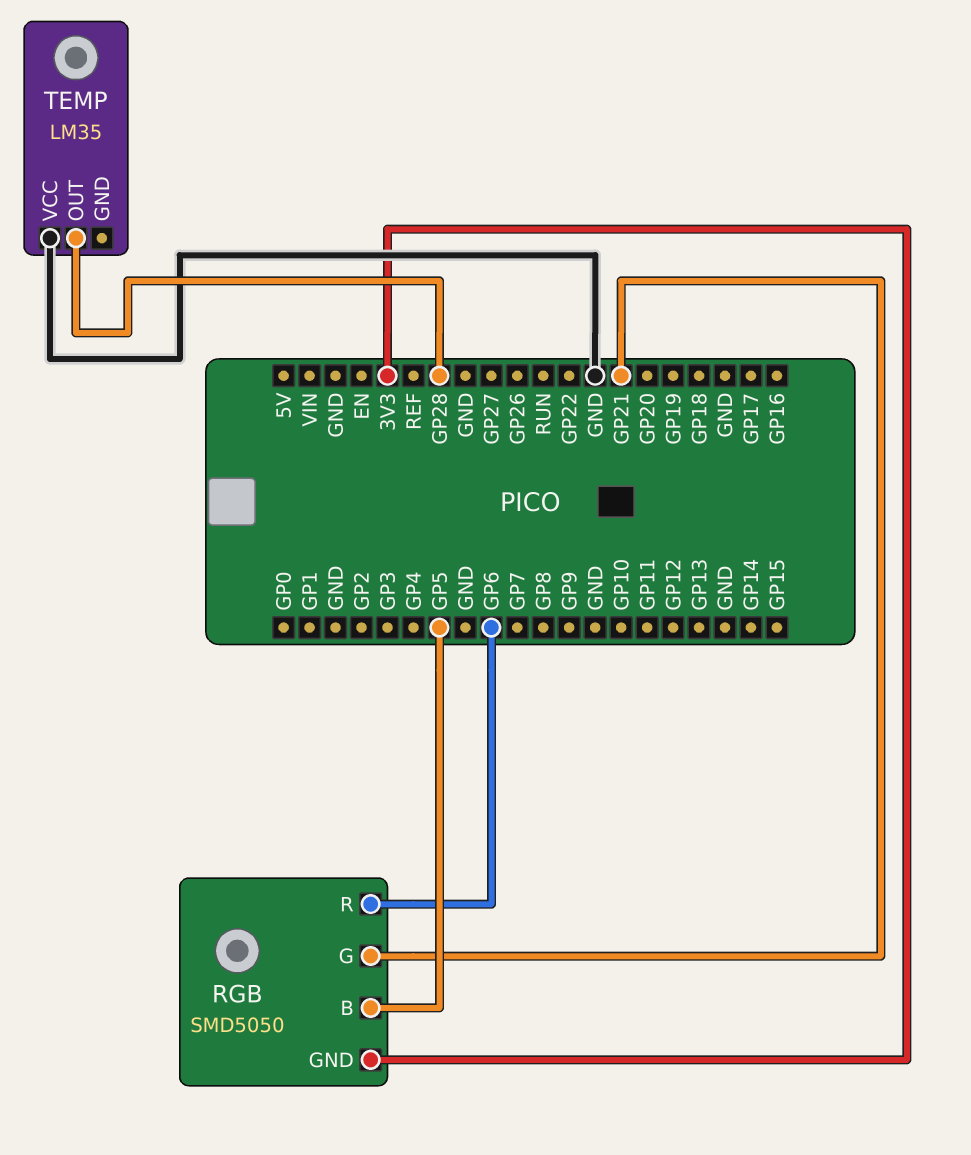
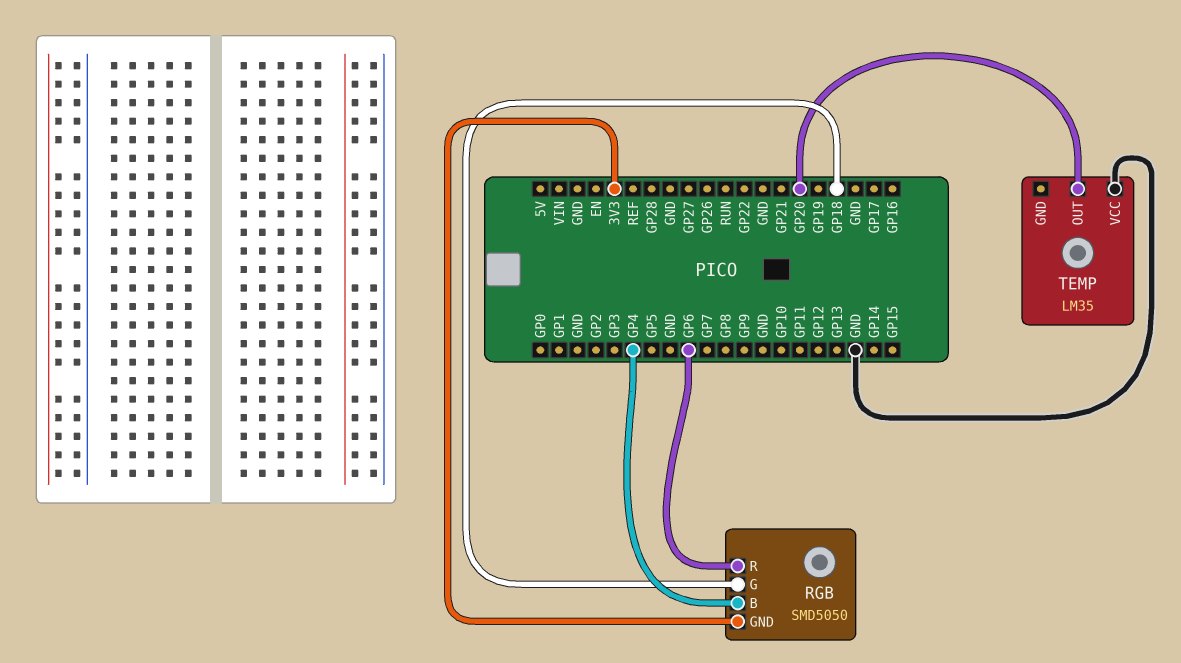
RGB pin B: GP5 -> GP4
RGB pin G: GP21 -> GP18
TEMP pin OUT: GP28 -> GP20

